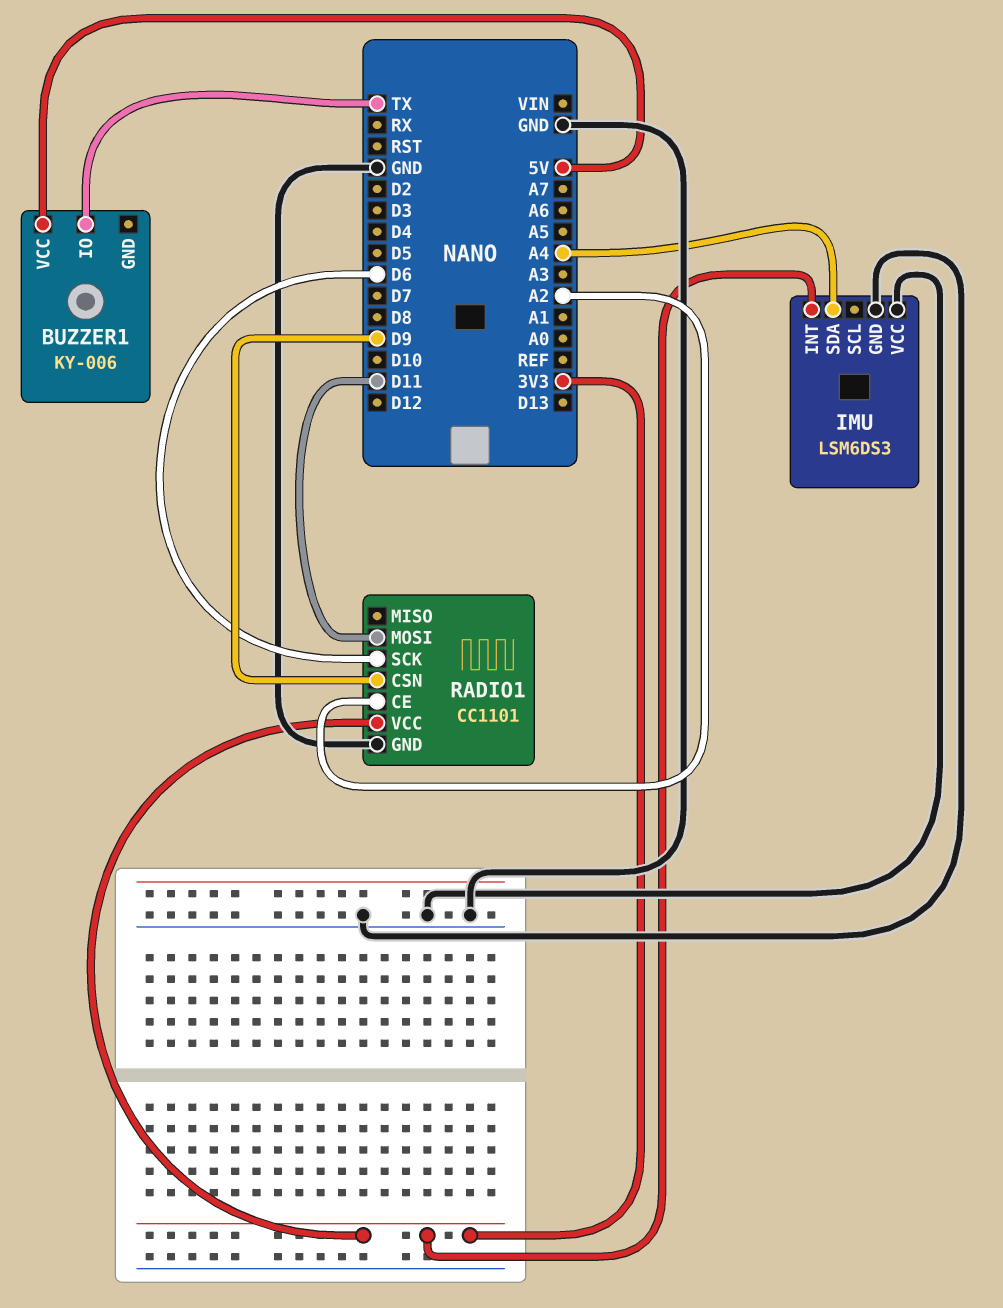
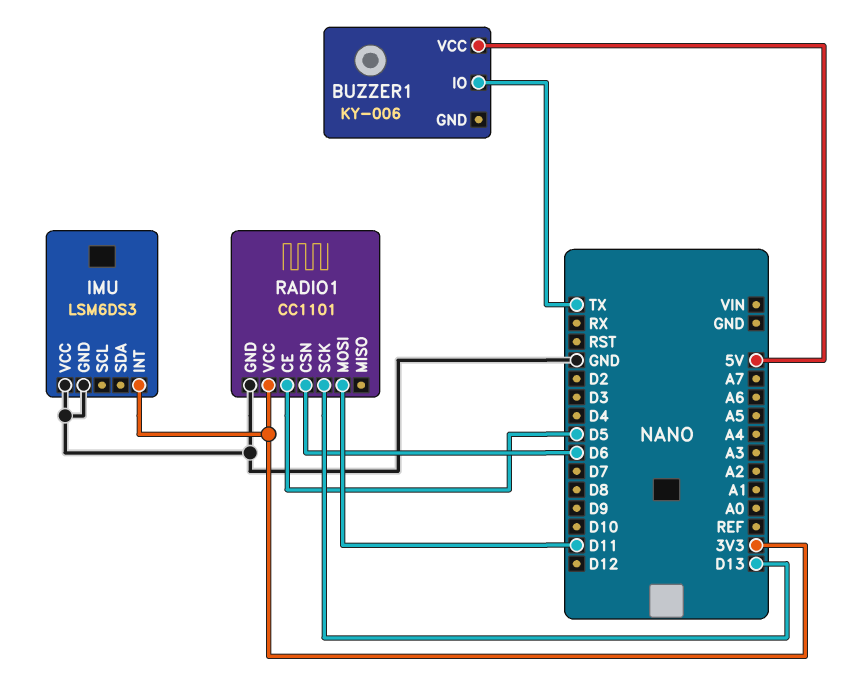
IMU pin SDA: A4 -> none
RADIO1 pin CE: A2 -> D5
RADIO1 pin CSN: D9 -> D6
RADIO1 pin SCK: D6 -> D13

